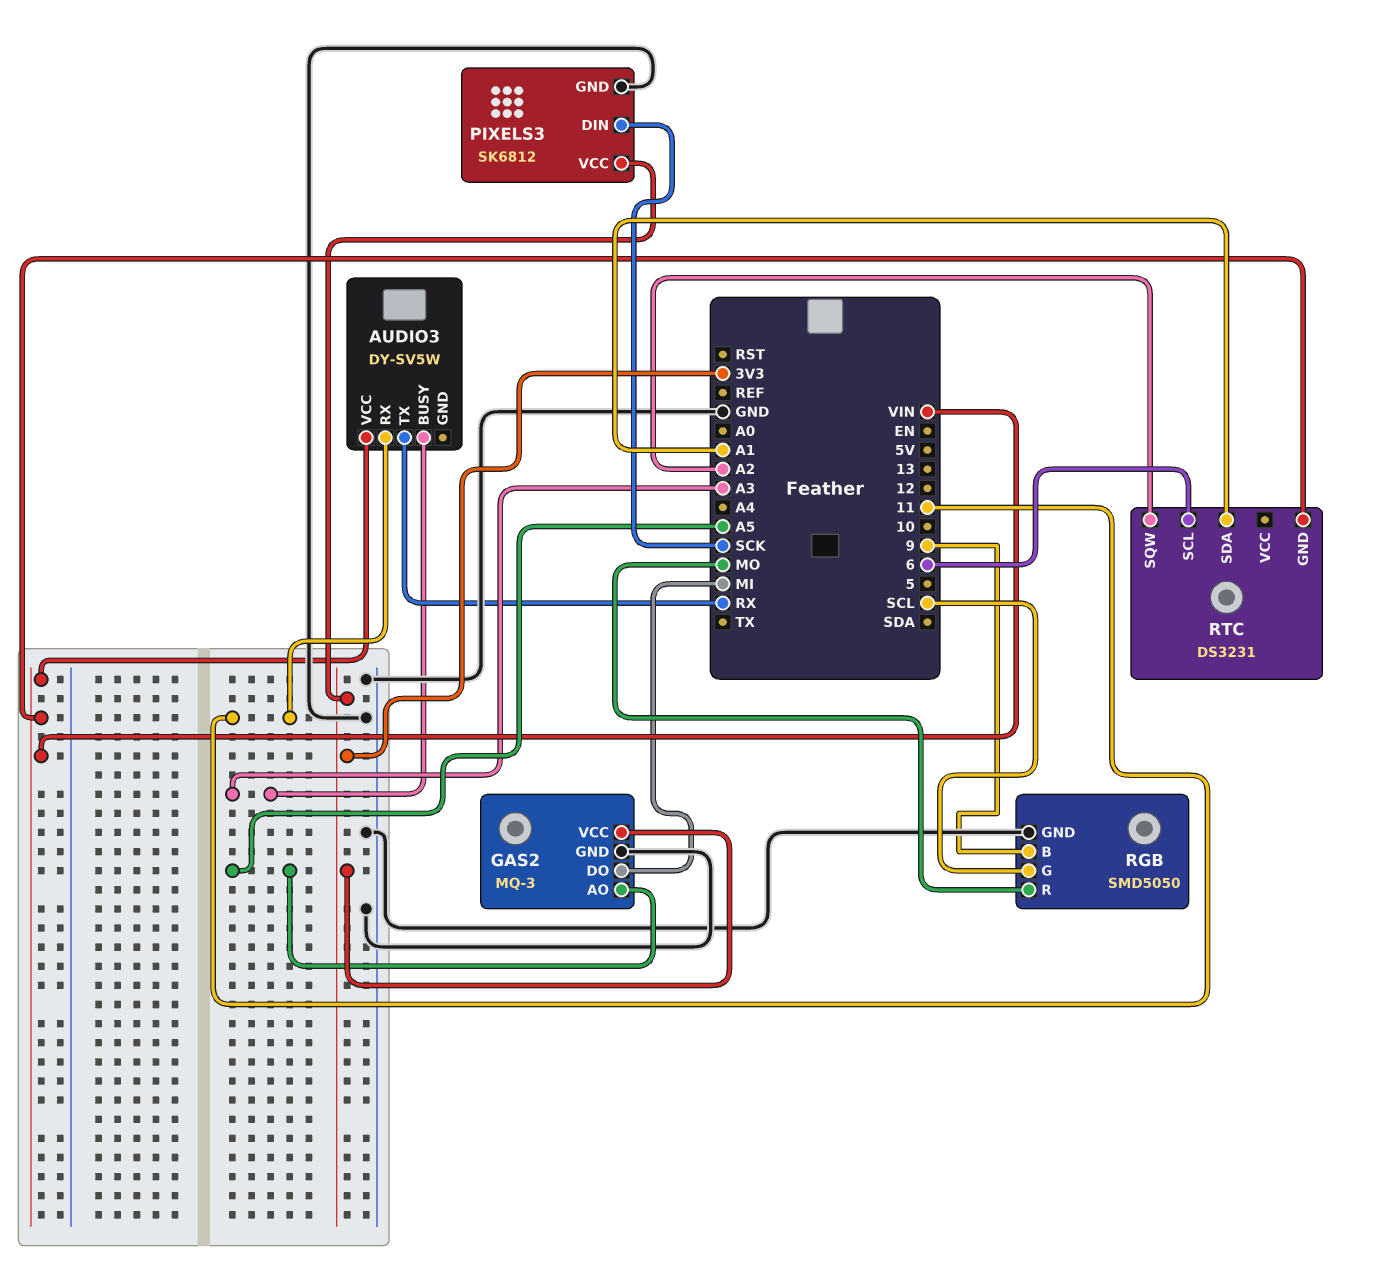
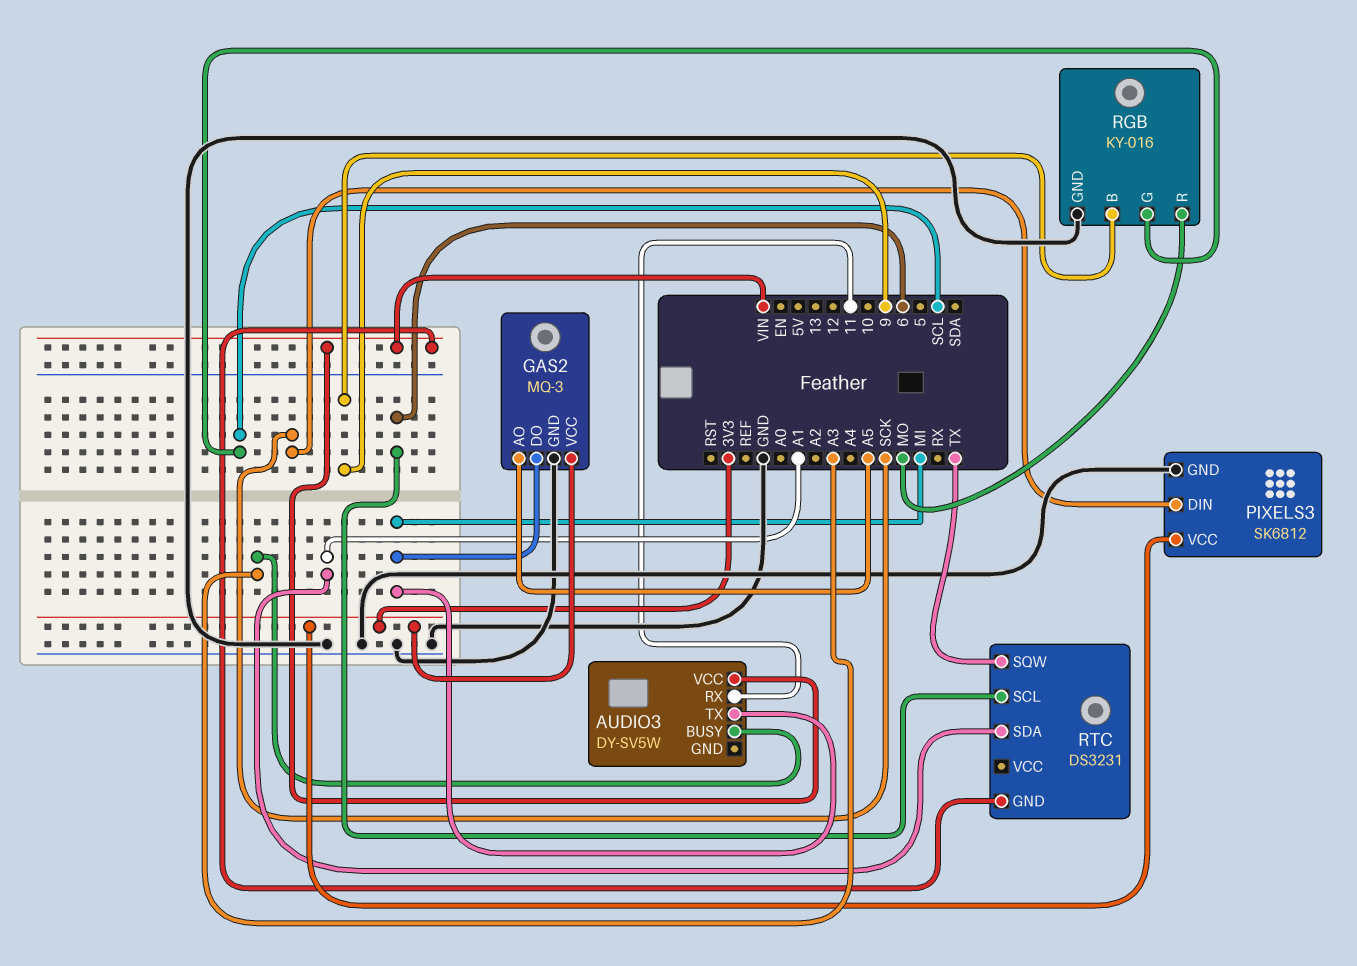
AUDIO3 pin TX: RX -> MI
RGB: SMD5050 -> KY-016
RTC pin SQW: A2 -> TX

